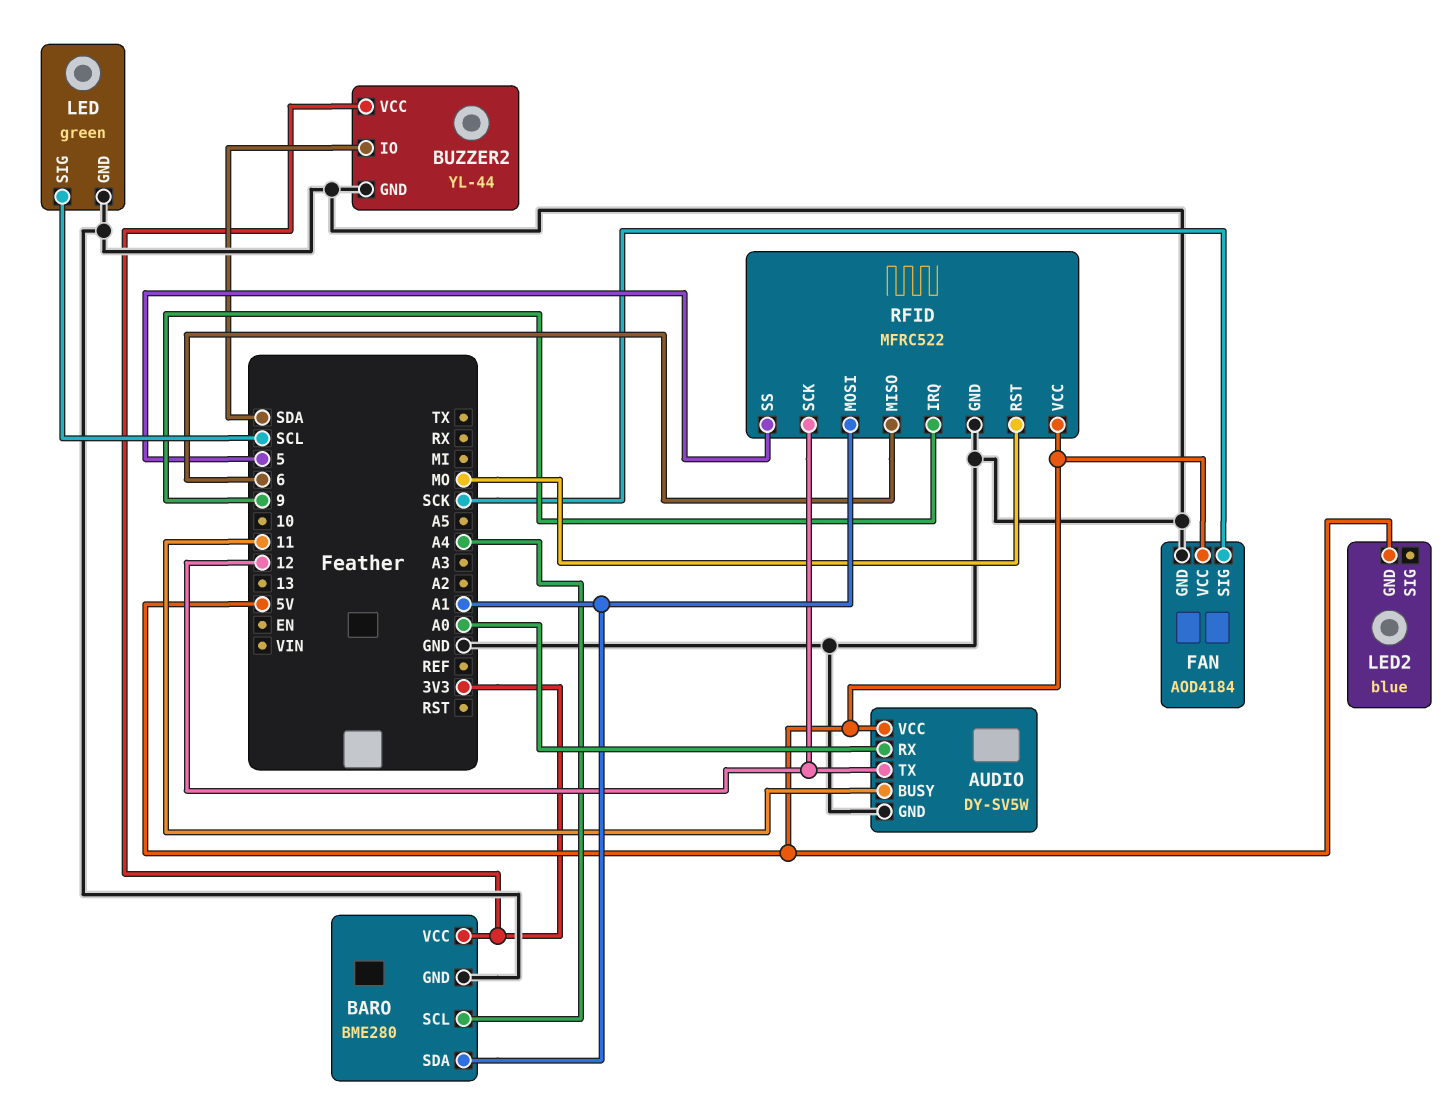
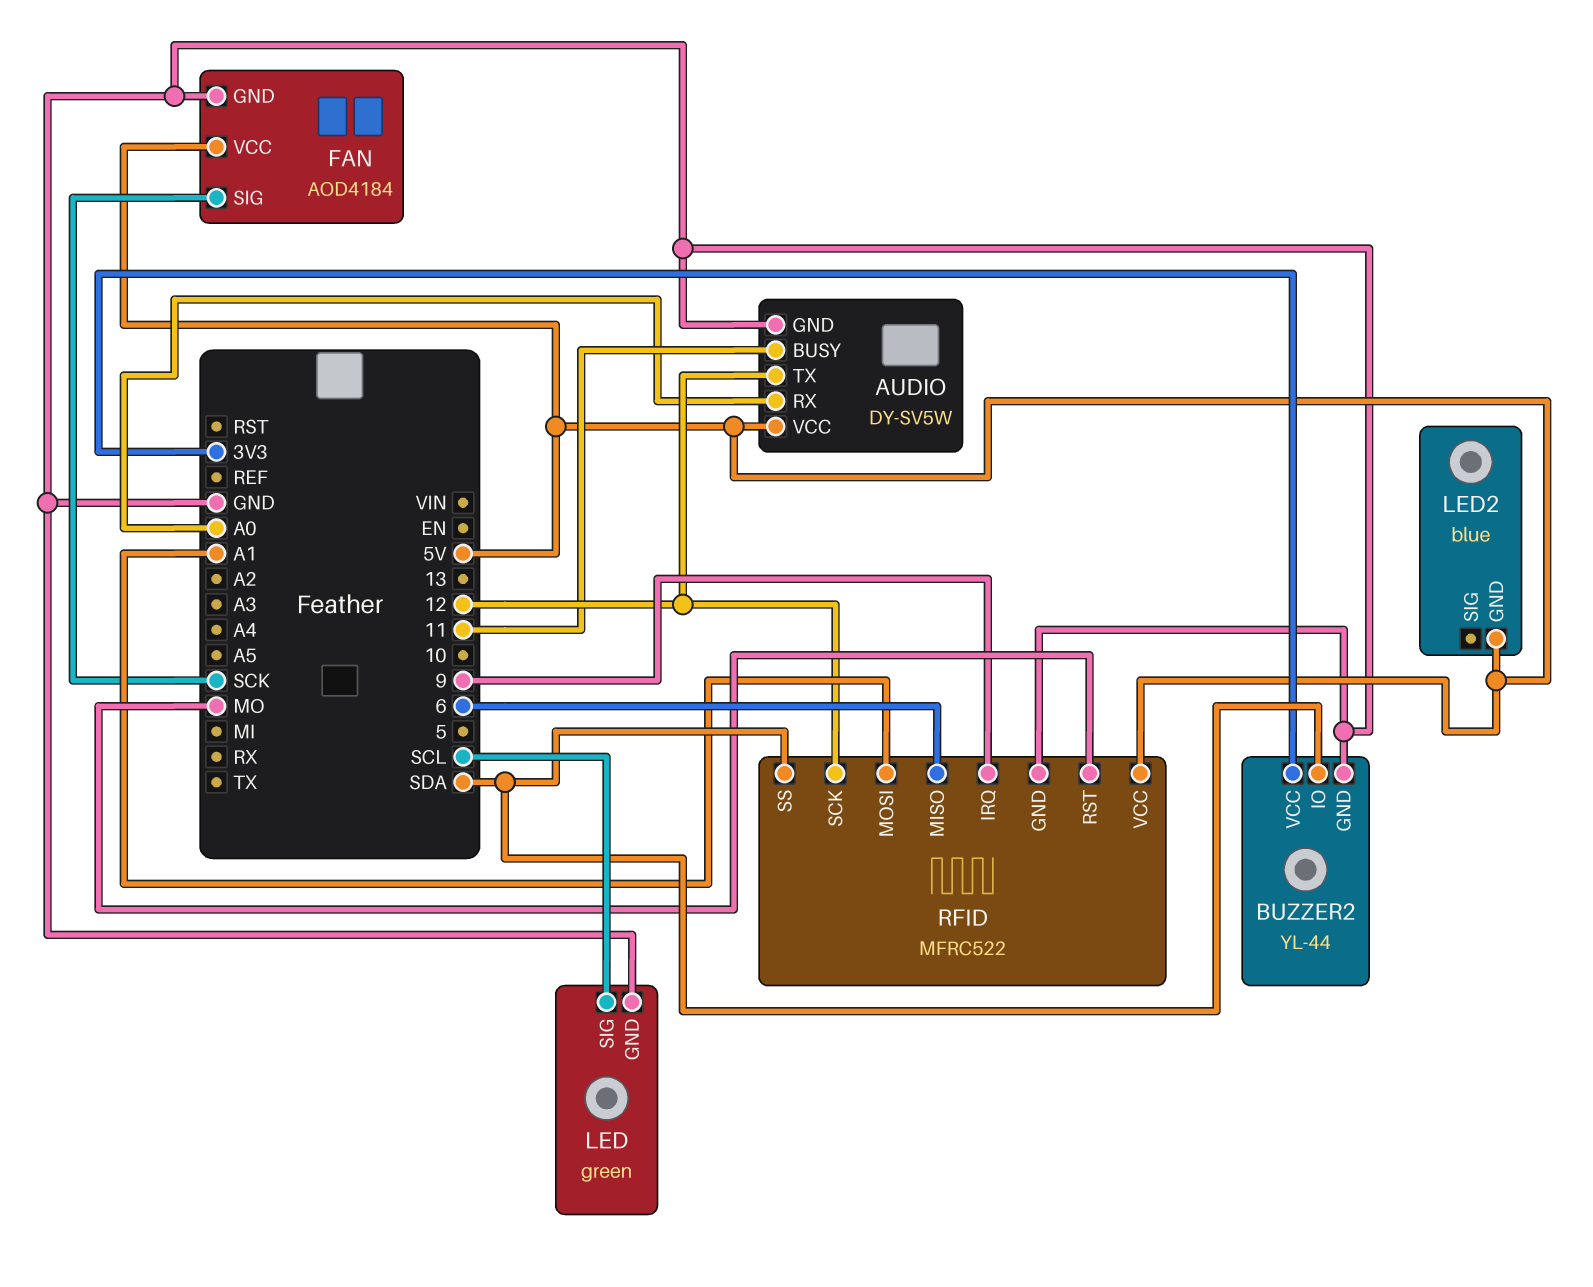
BARO: BME280 -> none
BARO pin GND: GND -> none
BARO pin SCL: A4 -> none
BARO pin SDA: A1 -> none
BARO pin VCC: 3V3 -> none
RFID pin SS: 5 -> SDA

